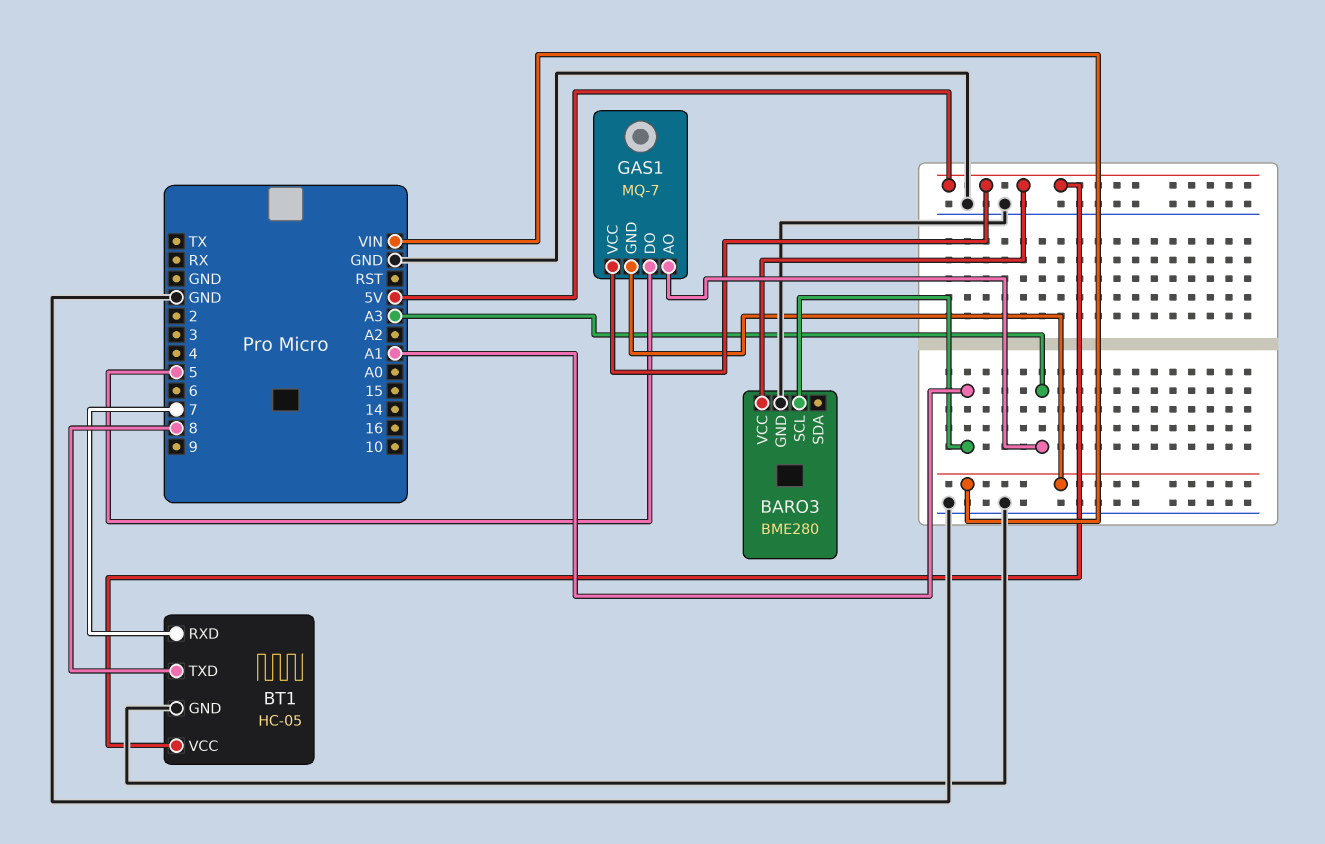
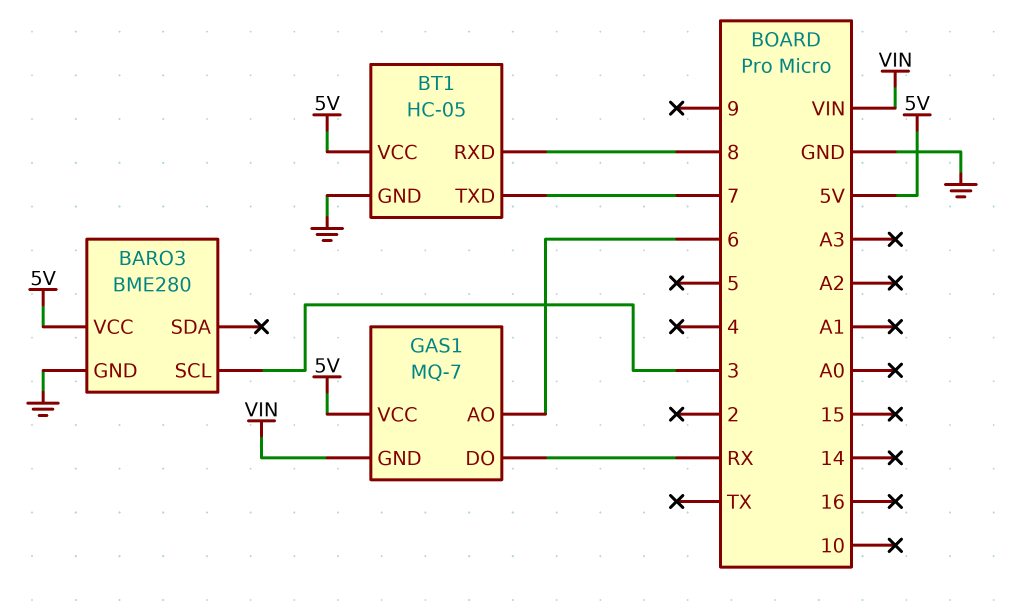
BARO3 pin SCL: A1 -> 3
BT1 pin RXD: 7 -> 8
BT1 pin TXD: 8 -> 7
GAS1 pin AO: A3 -> 6
GAS1 pin DO: 5 -> RX

